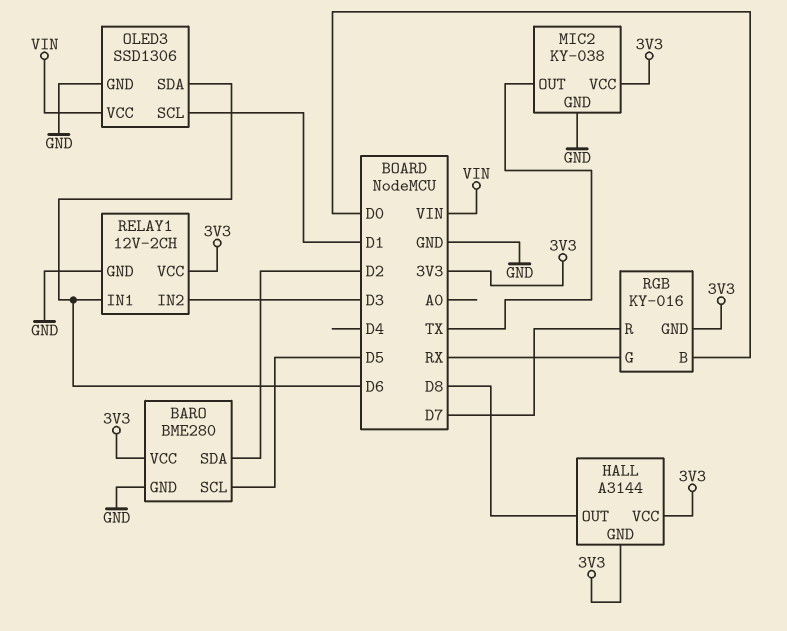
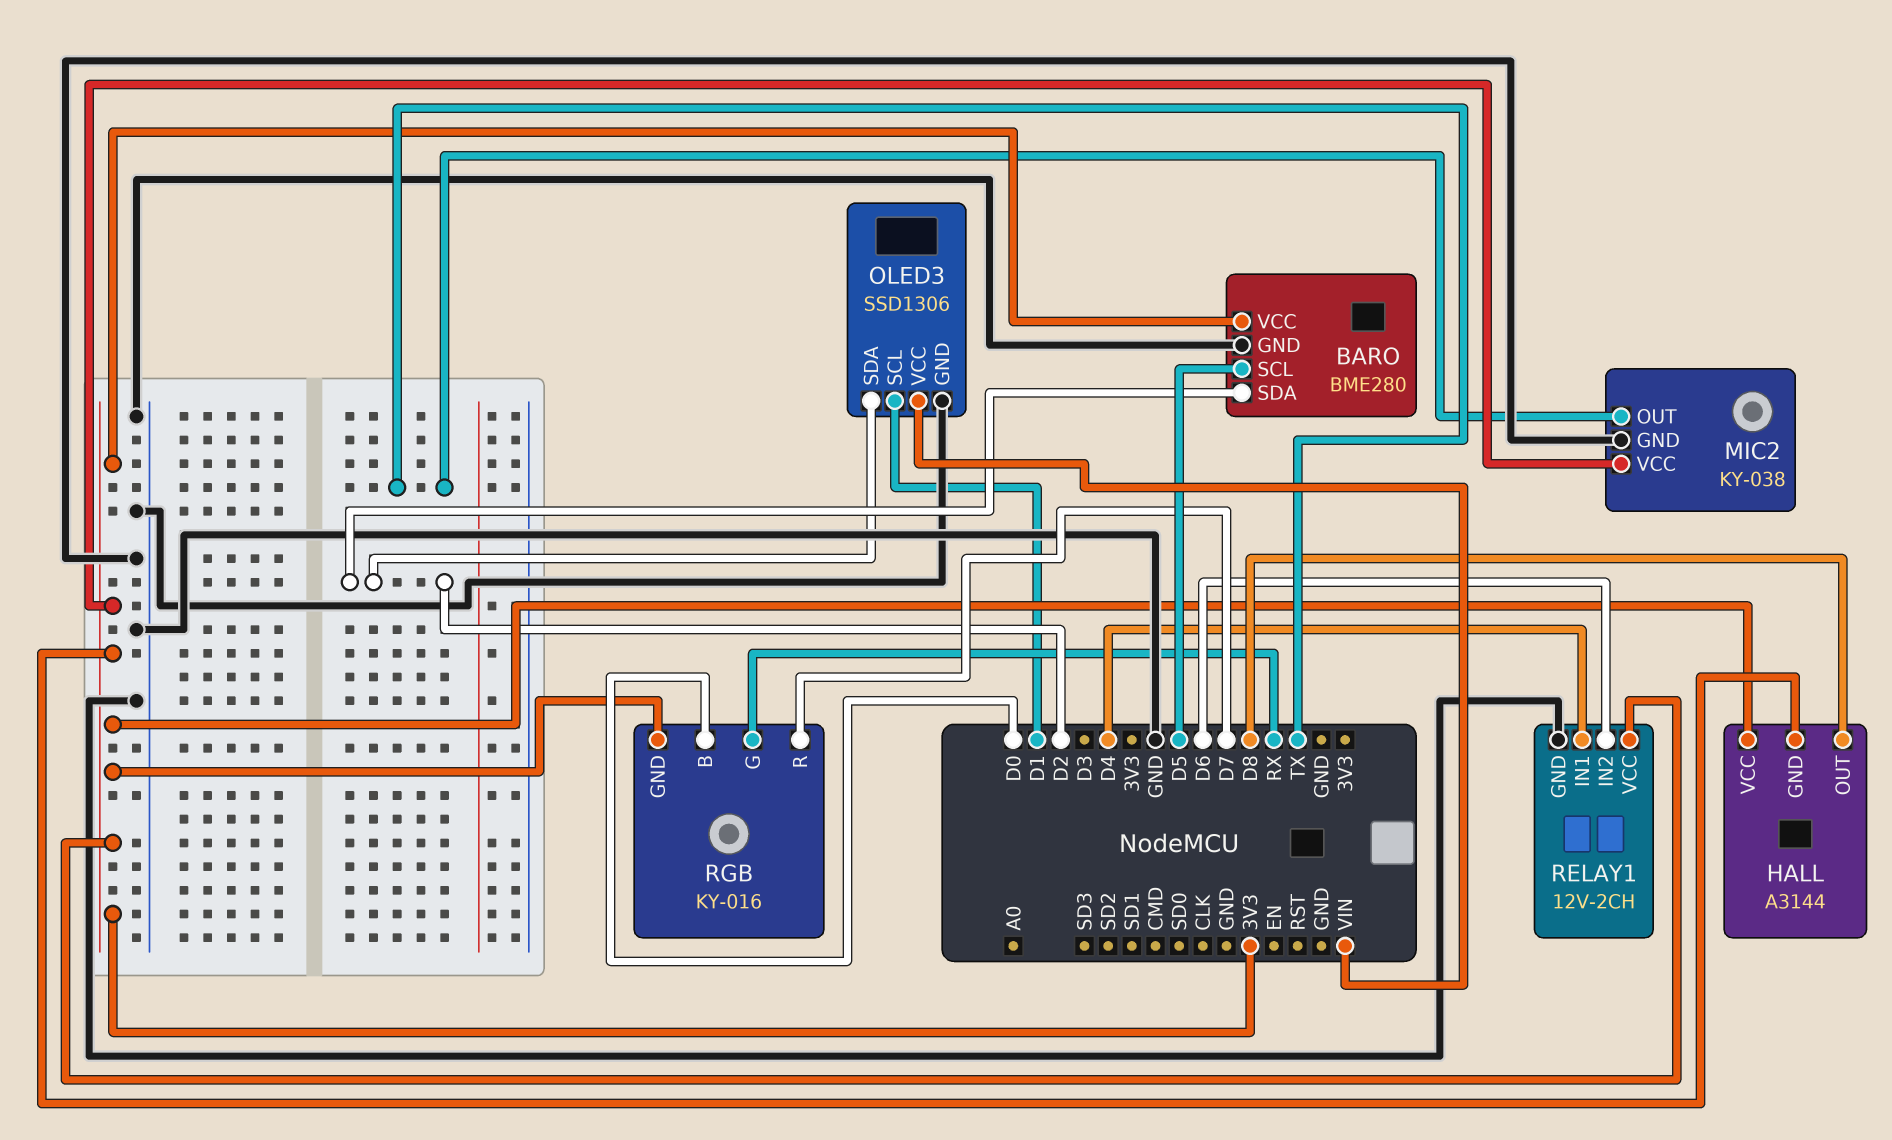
OLED3 pin SDA: D6 -> D2
RELAY1 pin IN1: D6 -> D4
RELAY1 pin IN2: D3 -> D6

